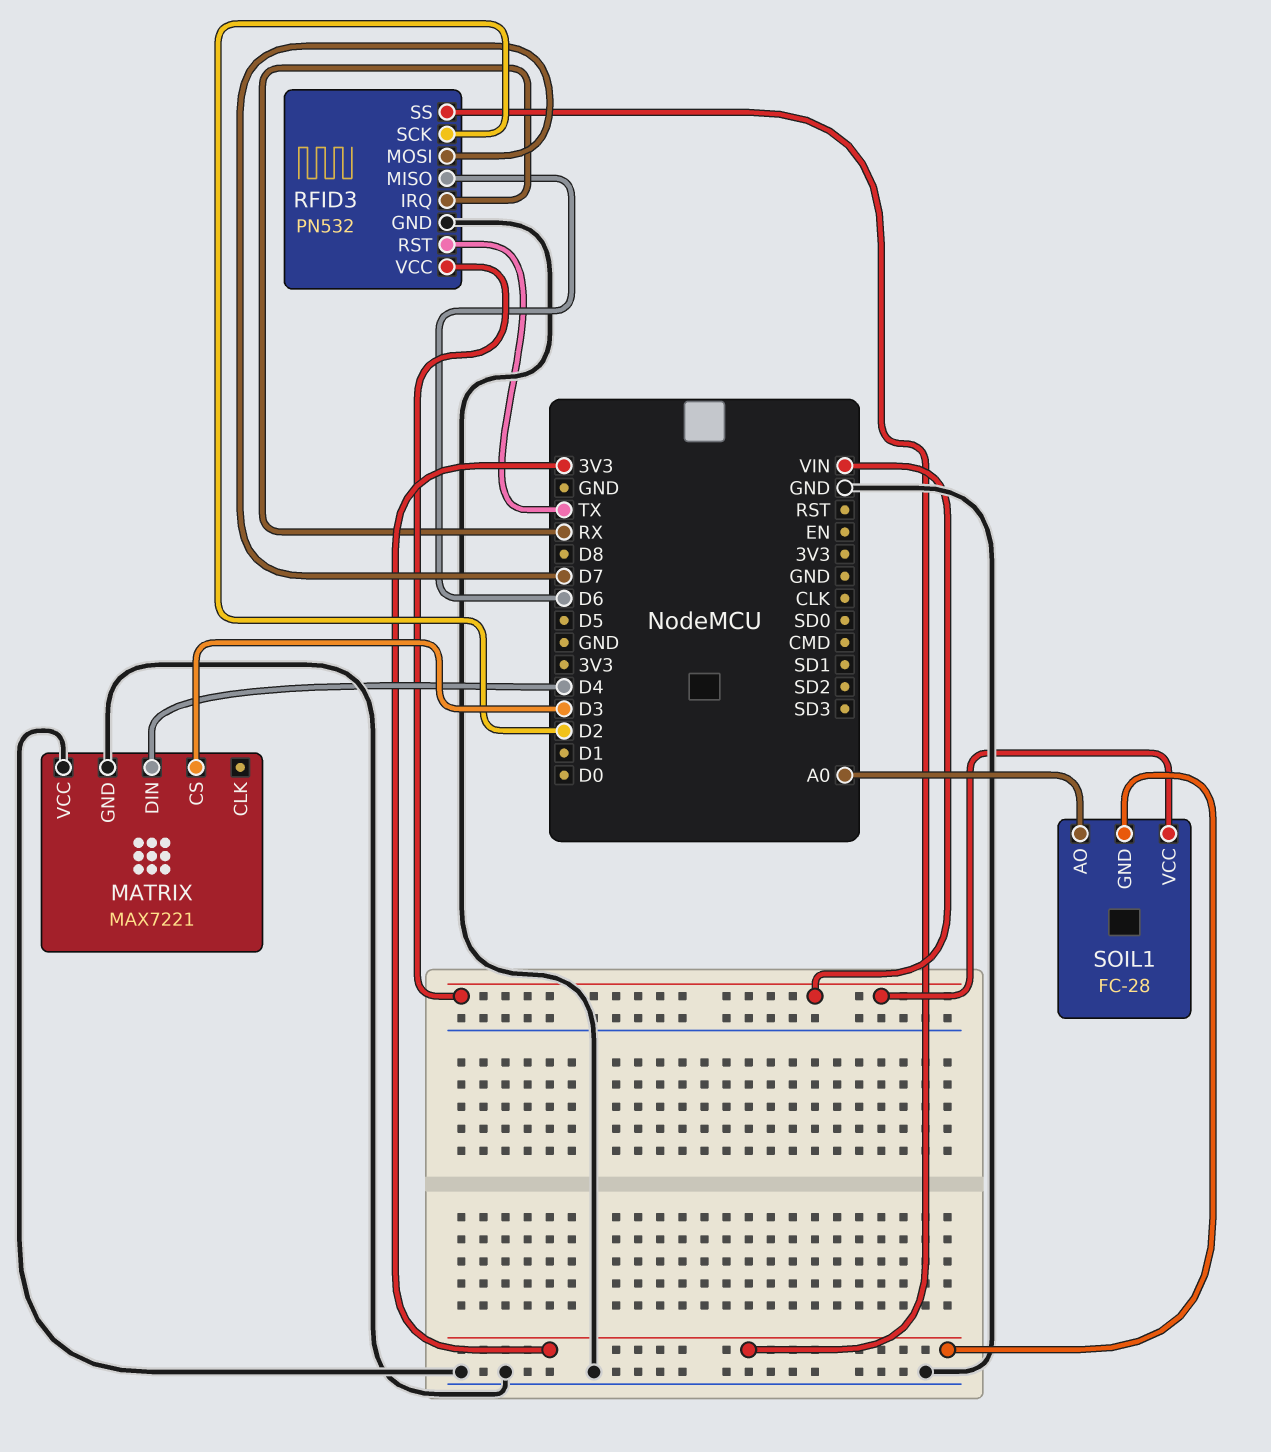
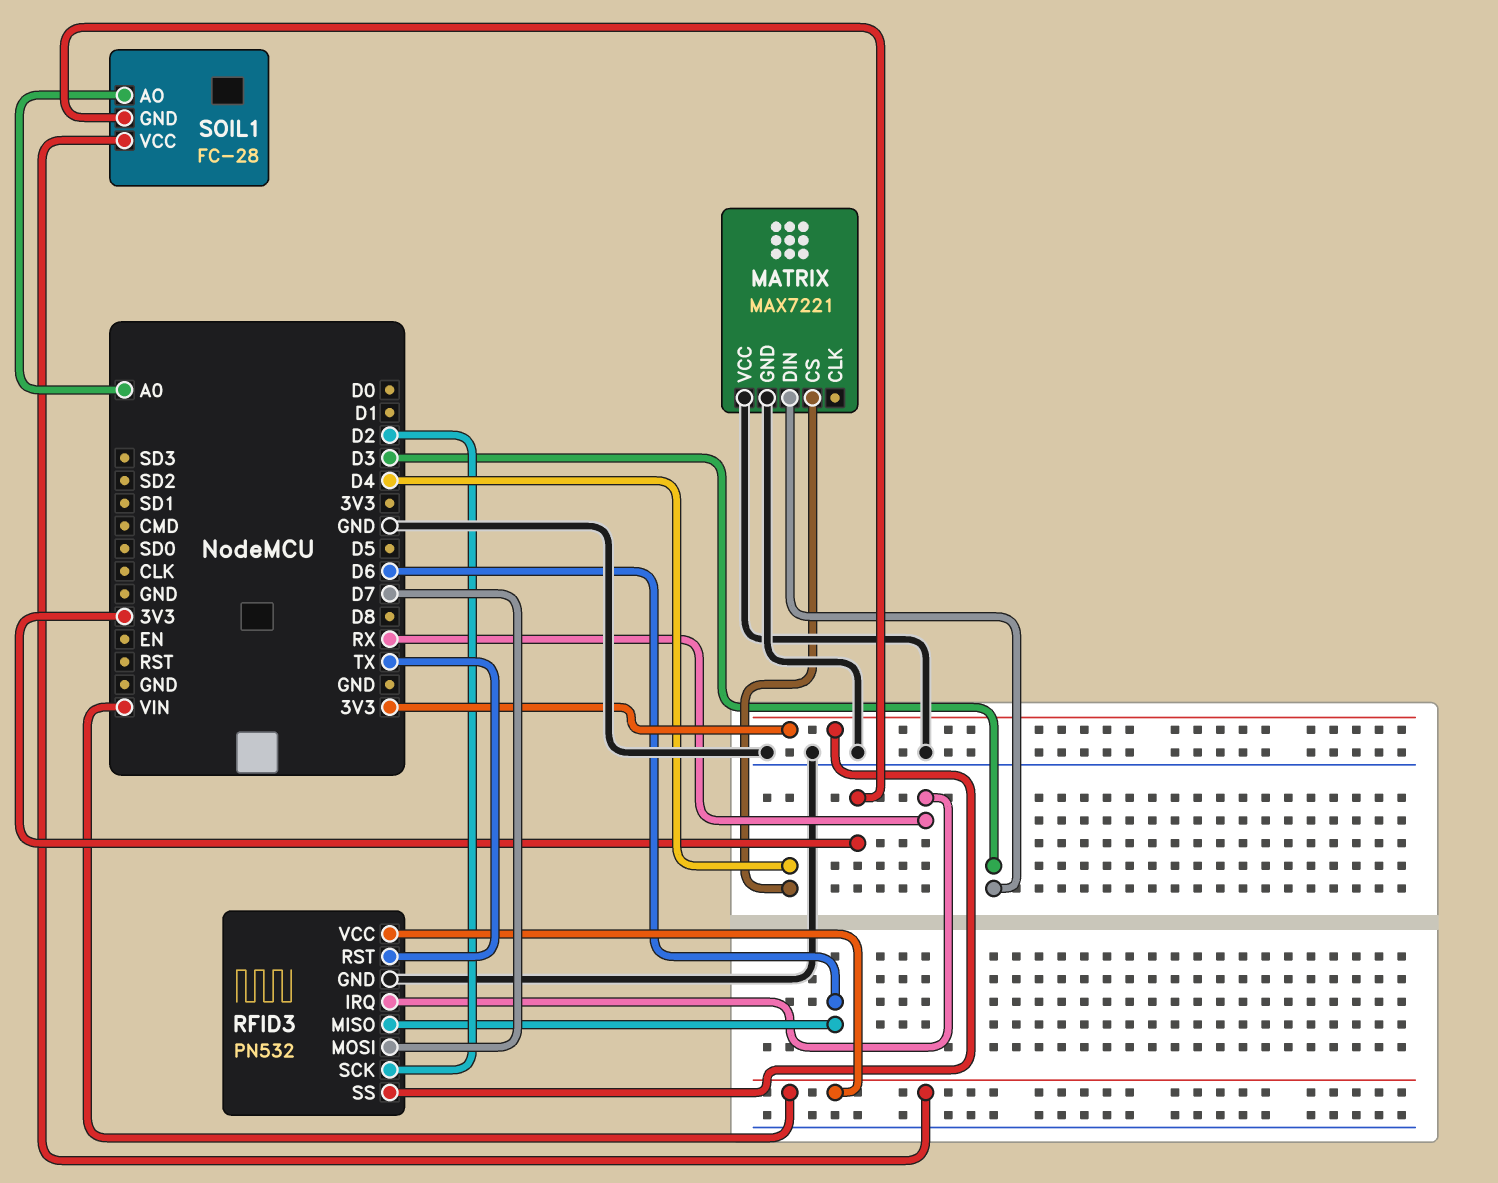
MATRIX pin CS: D3 -> D4
MATRIX pin DIN: D4 -> D3

